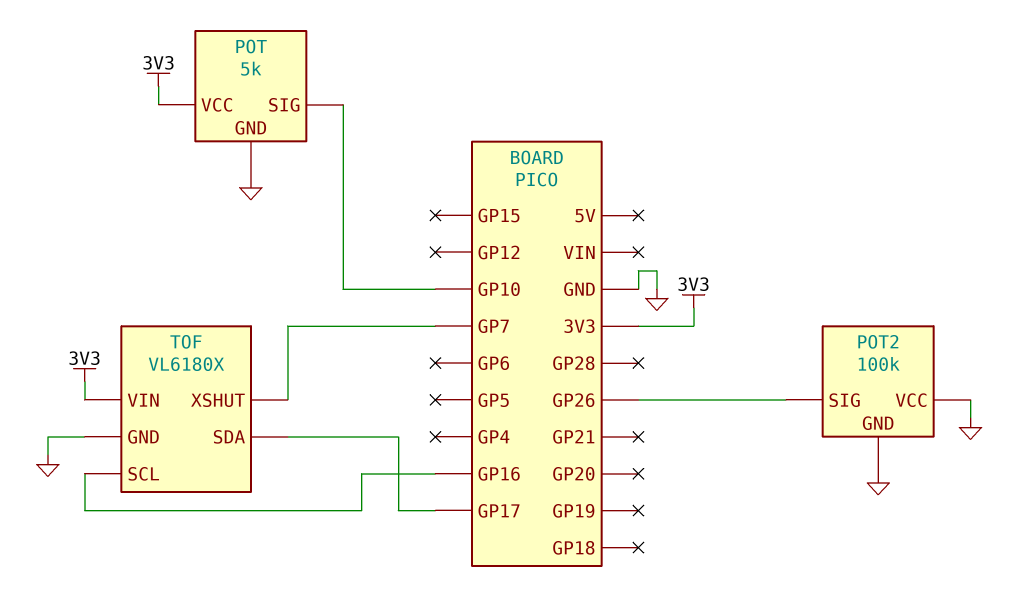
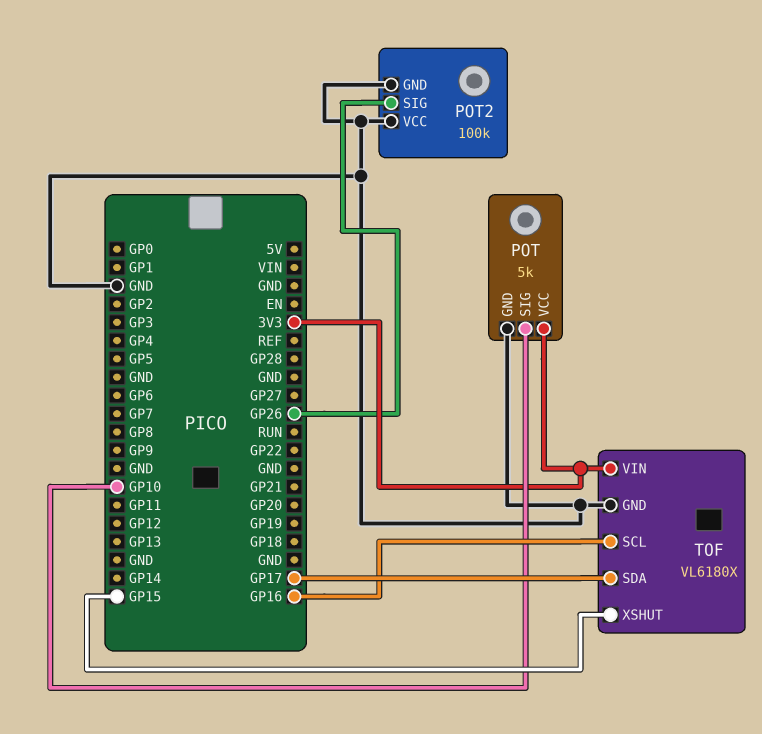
TOF pin XSHUT: GP7 -> GP15

